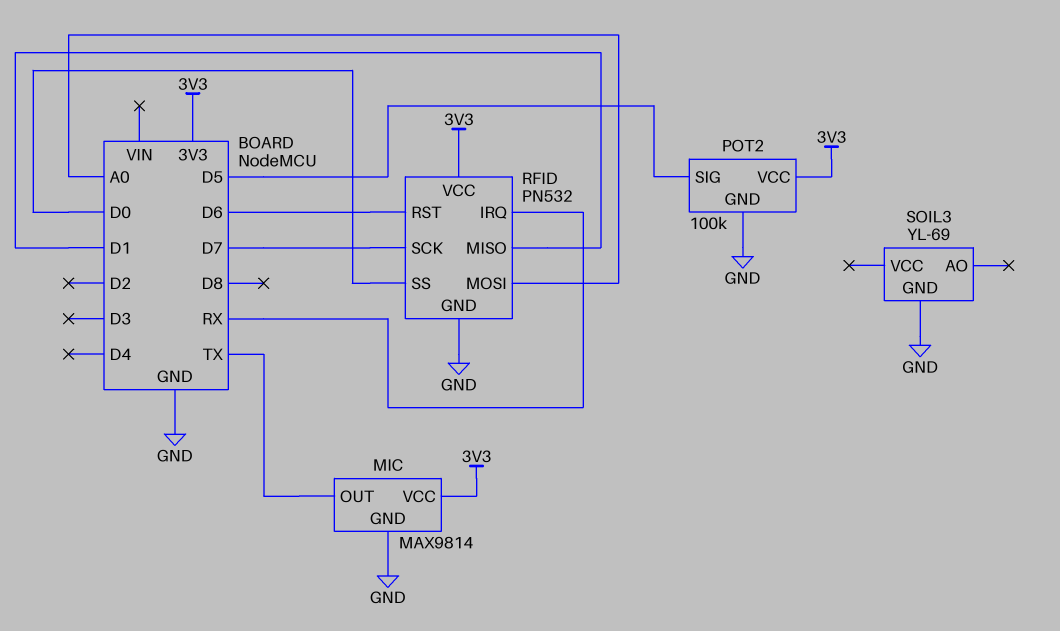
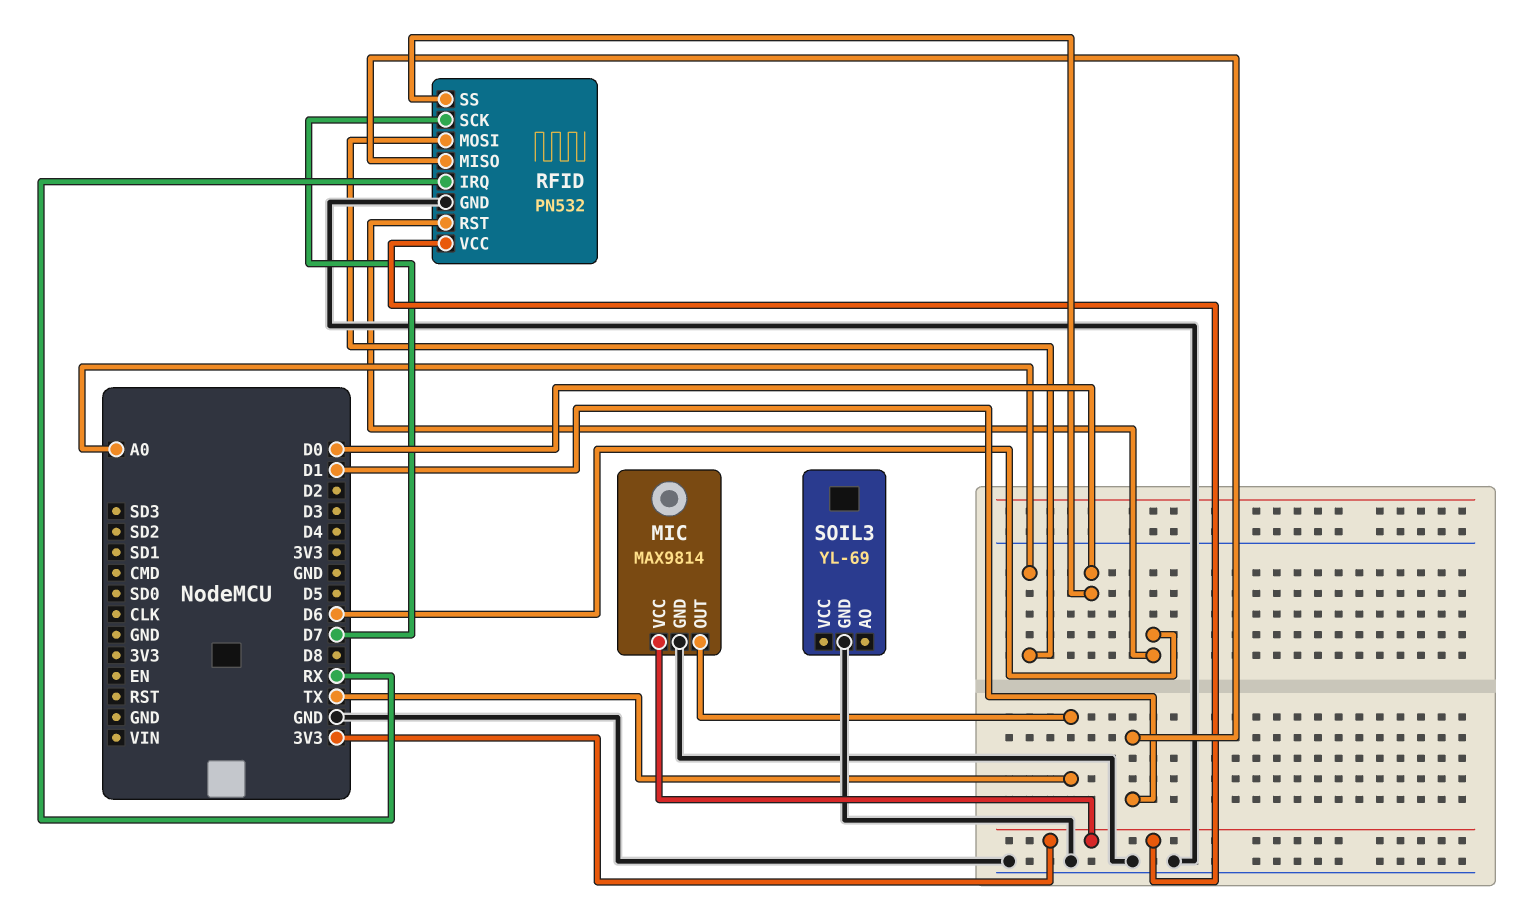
POT2: 100k -> none
POT2 pin GND: GND -> none
POT2 pin SIG: D5 -> none
POT2 pin VCC: 3V3 -> none

